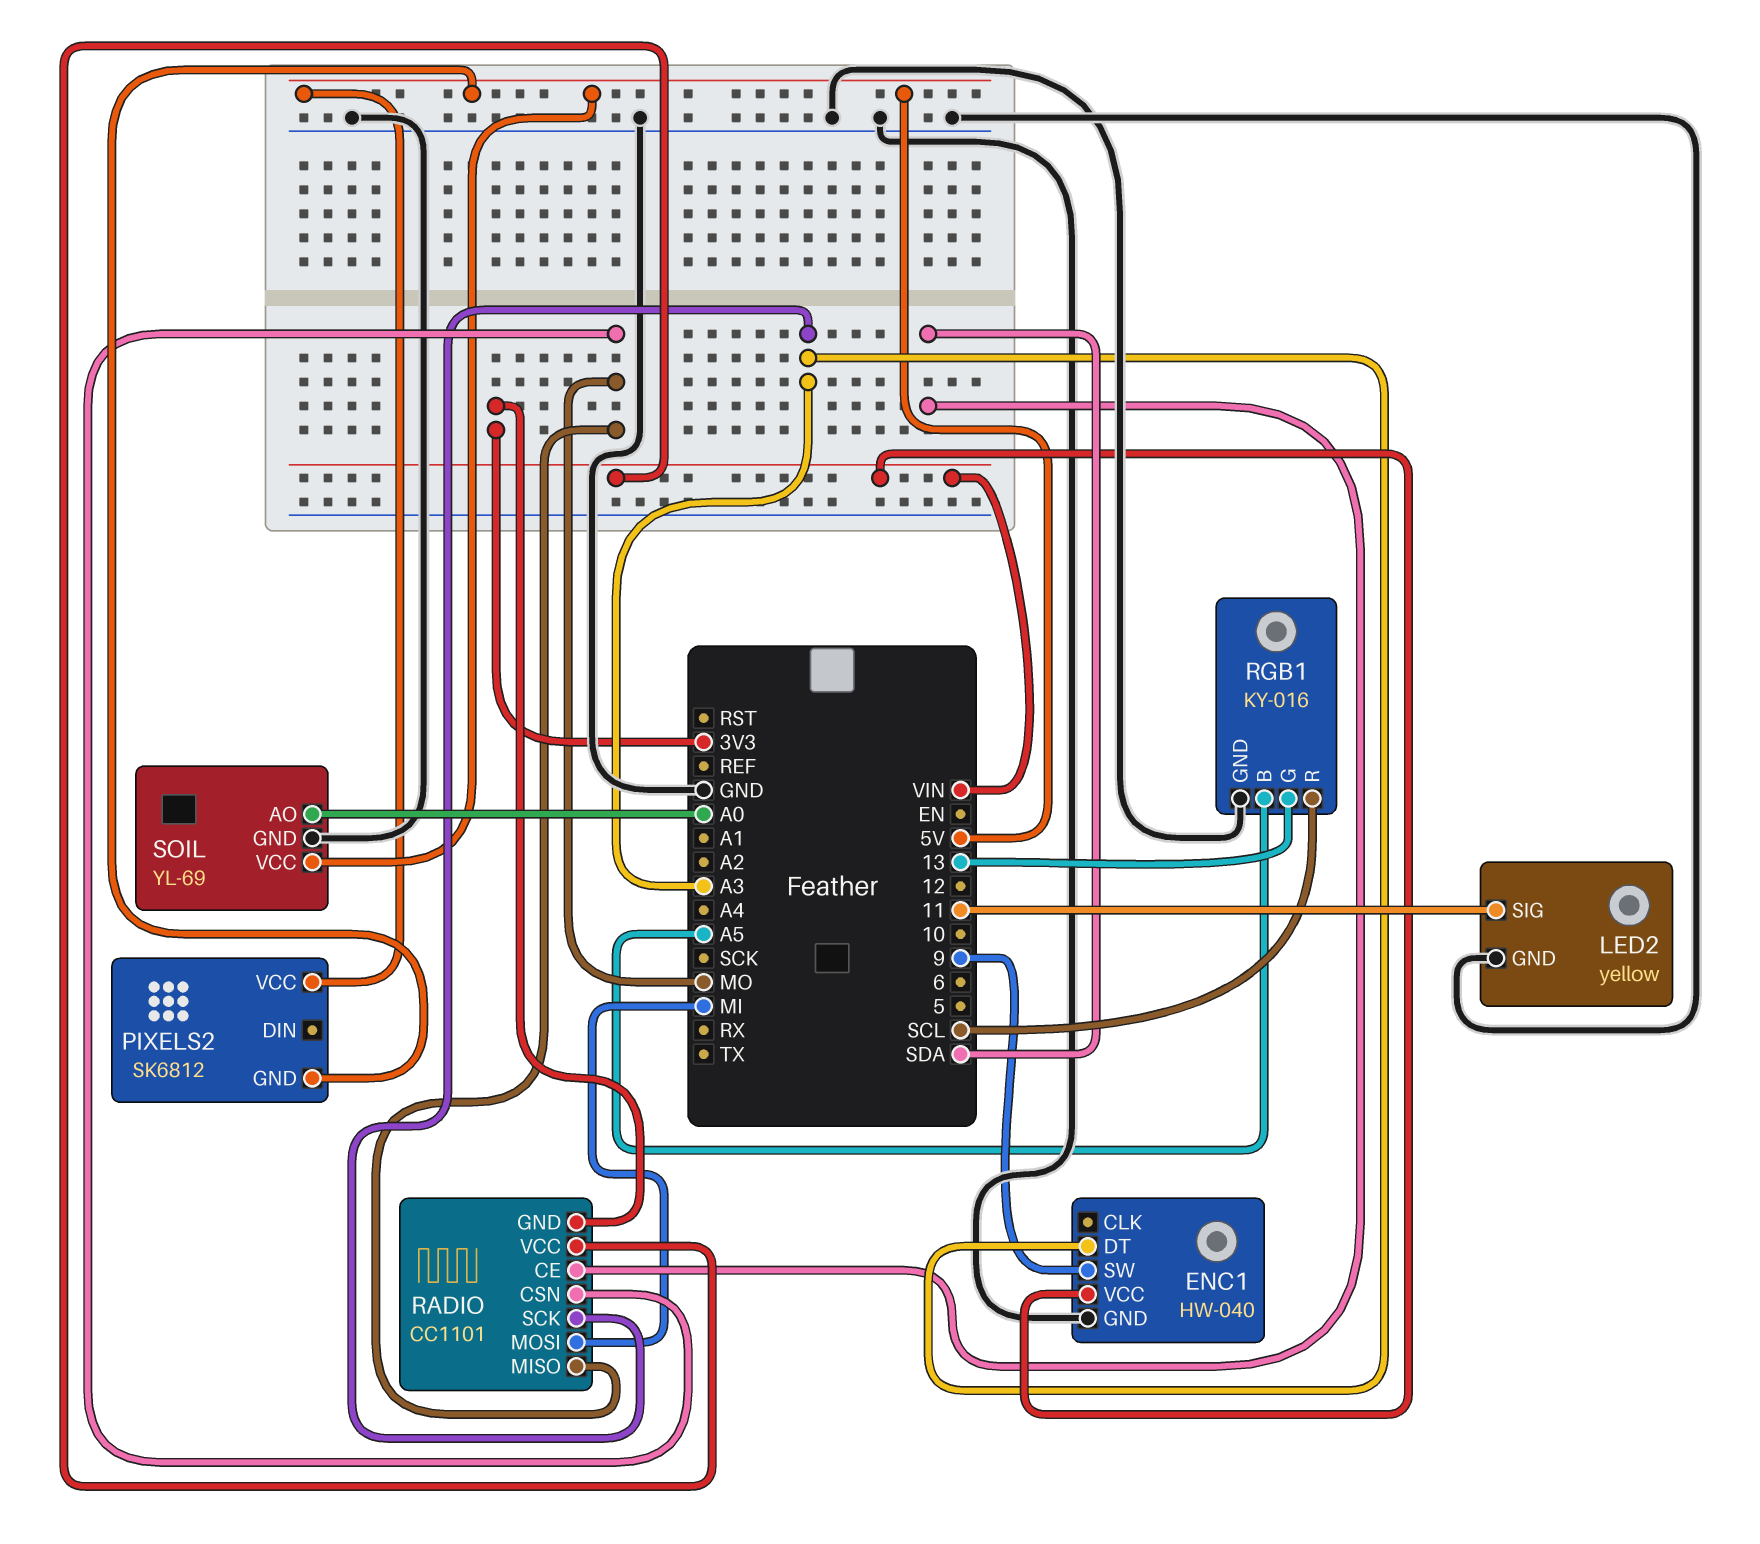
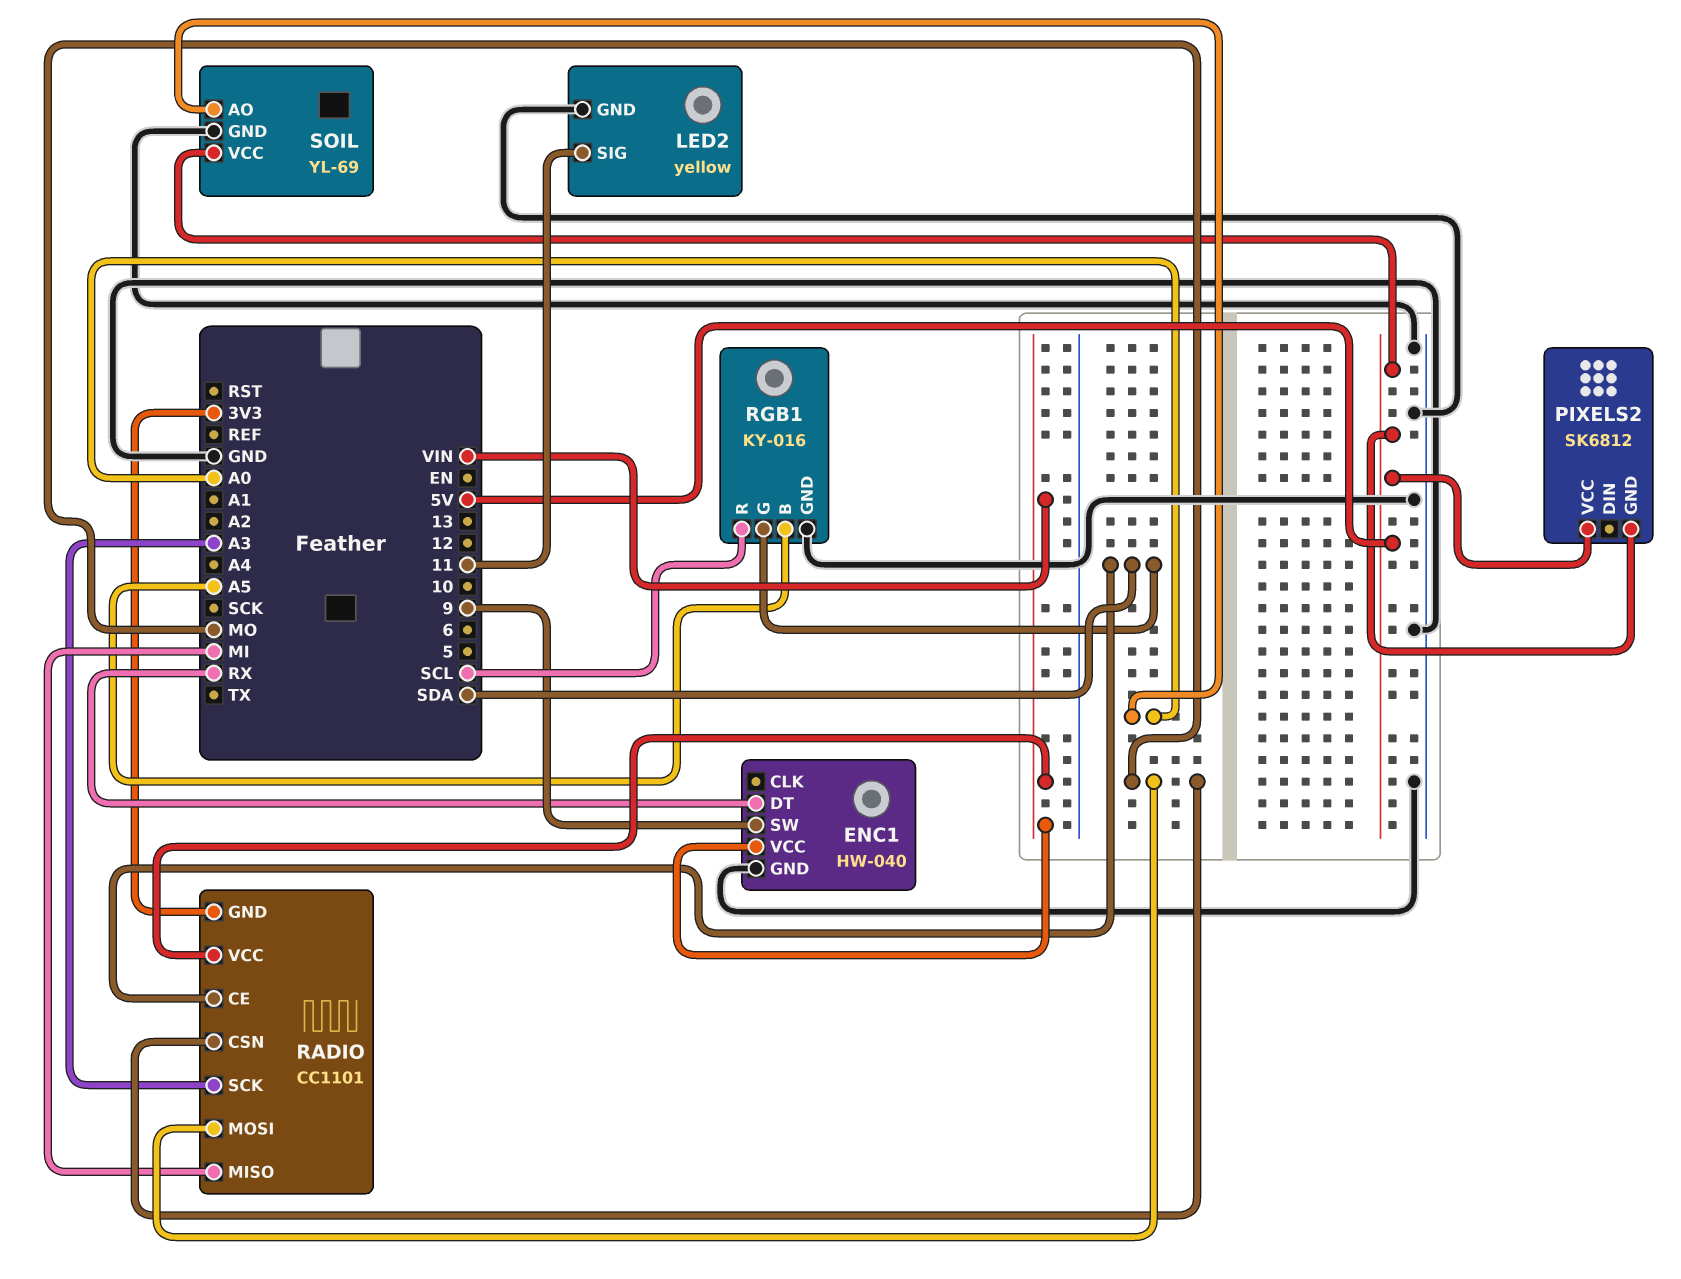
ENC1 pin DT: A3 -> RX
RADIO pin MISO: MO -> MI
RADIO pin MOSI: MI -> MO
RGB1 pin G: 13 -> SDA

